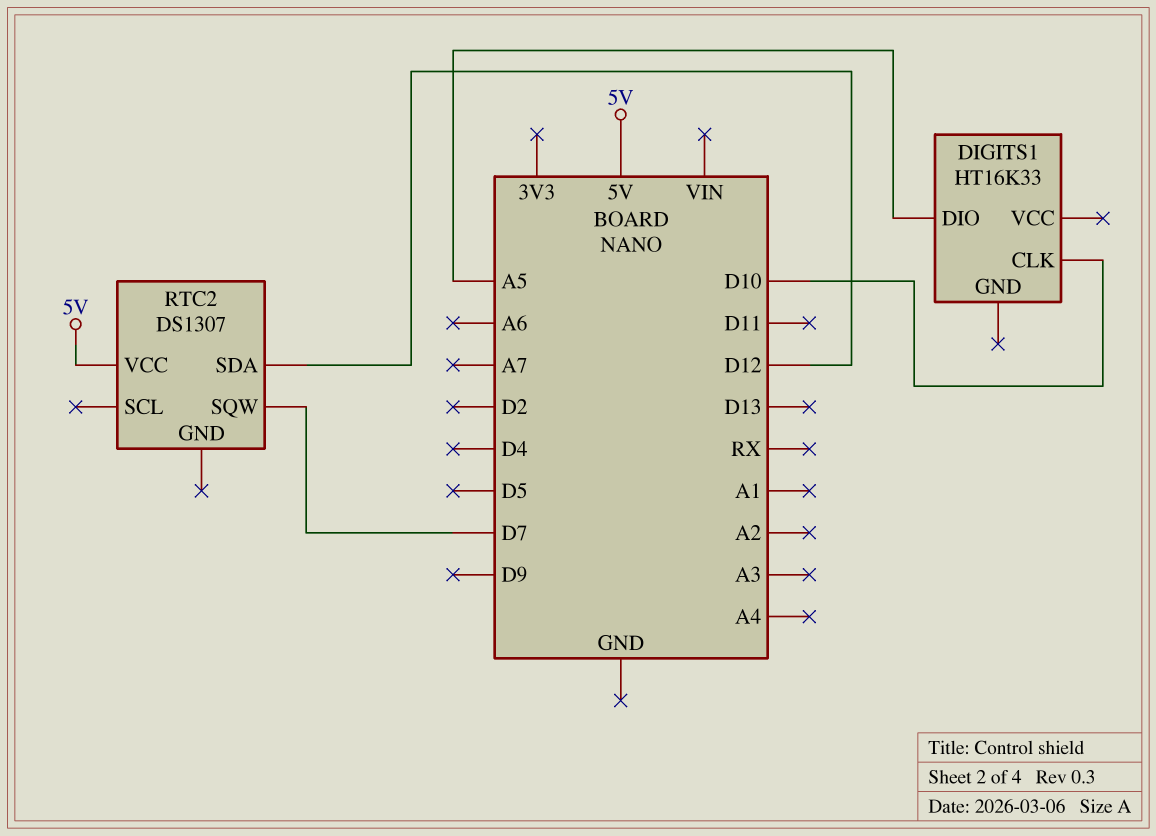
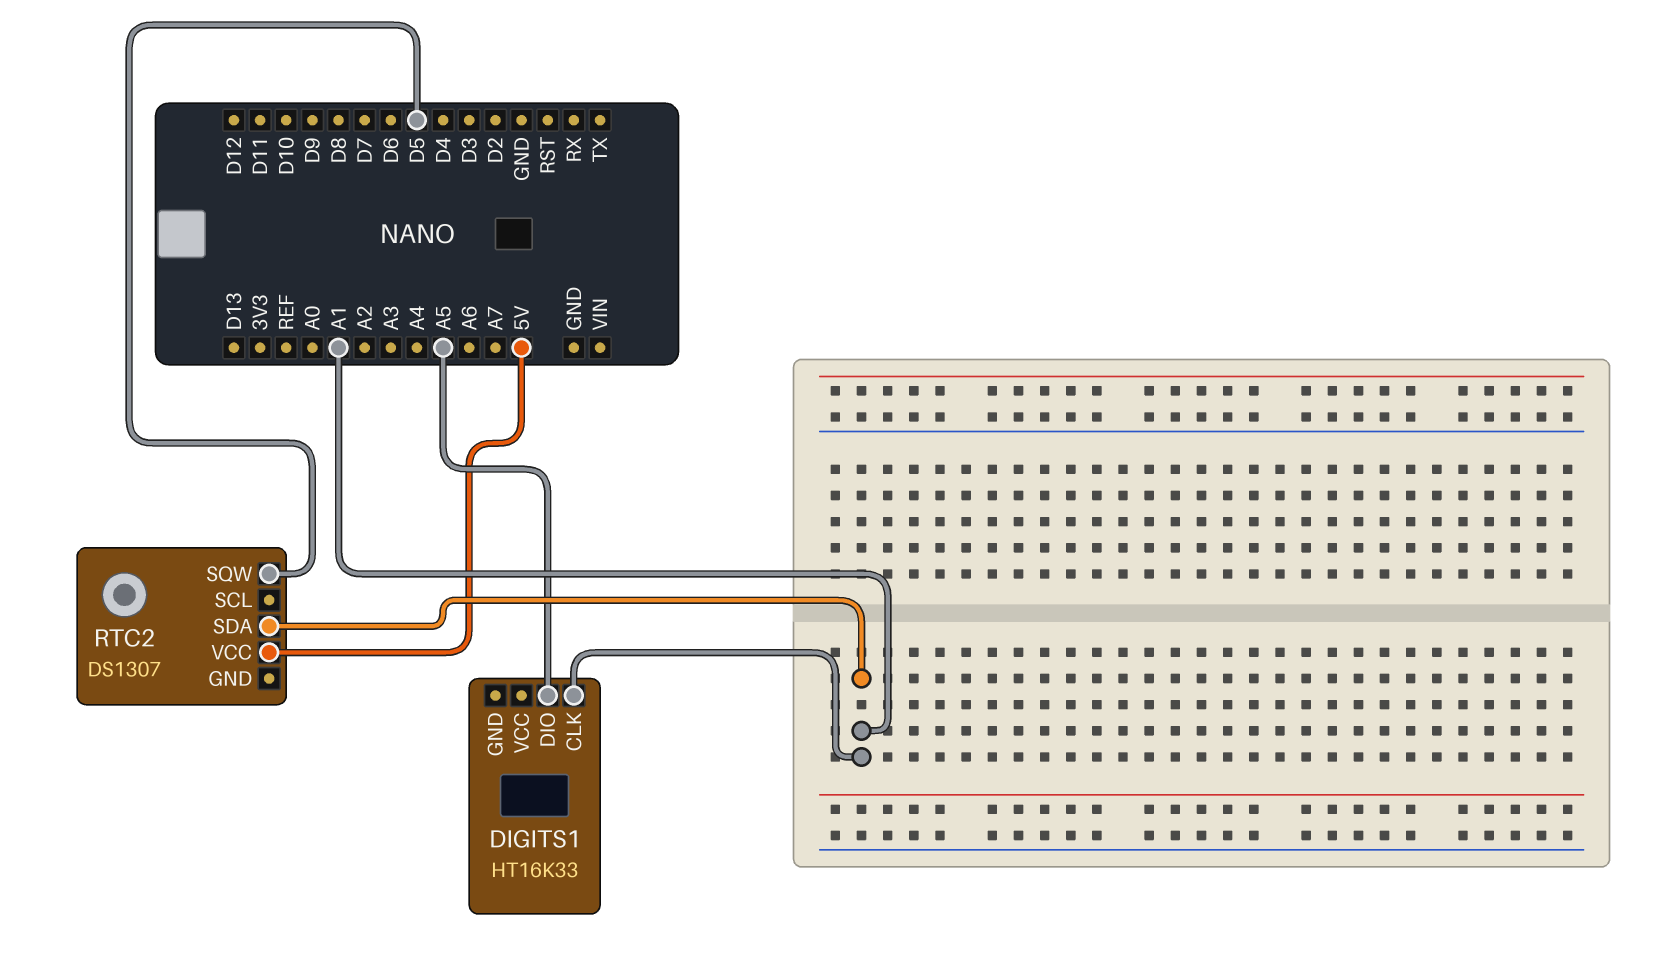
DIGITS1 pin CLK: D10 -> A1
RTC2 pin SDA: D12 -> A1
RTC2 pin SQW: D7 -> D5

